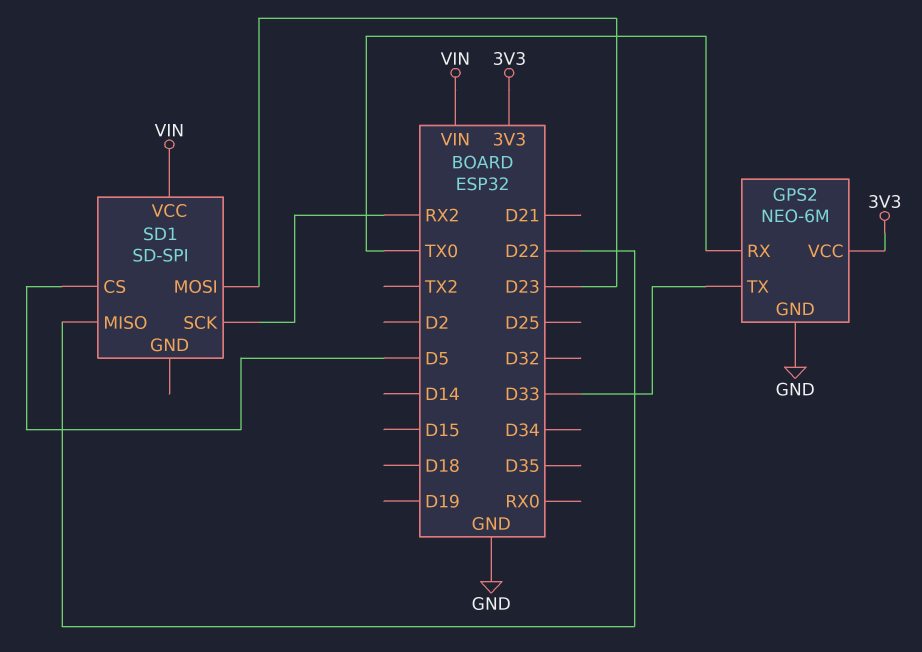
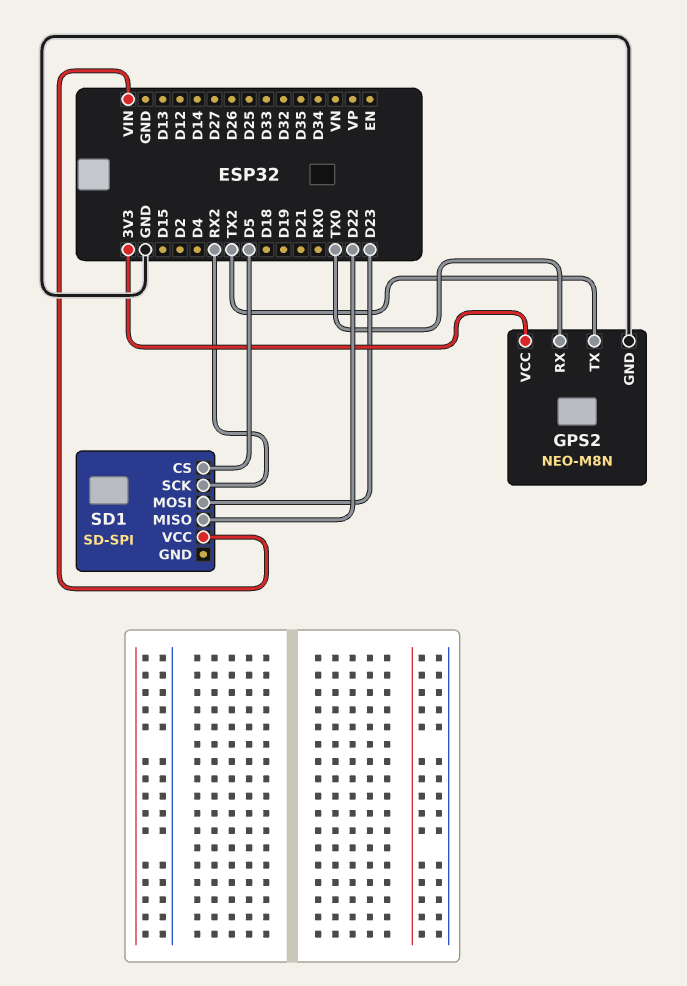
GPS2: NEO-6M -> NEO-M8N
GPS2 pin TX: D33 -> TX2

